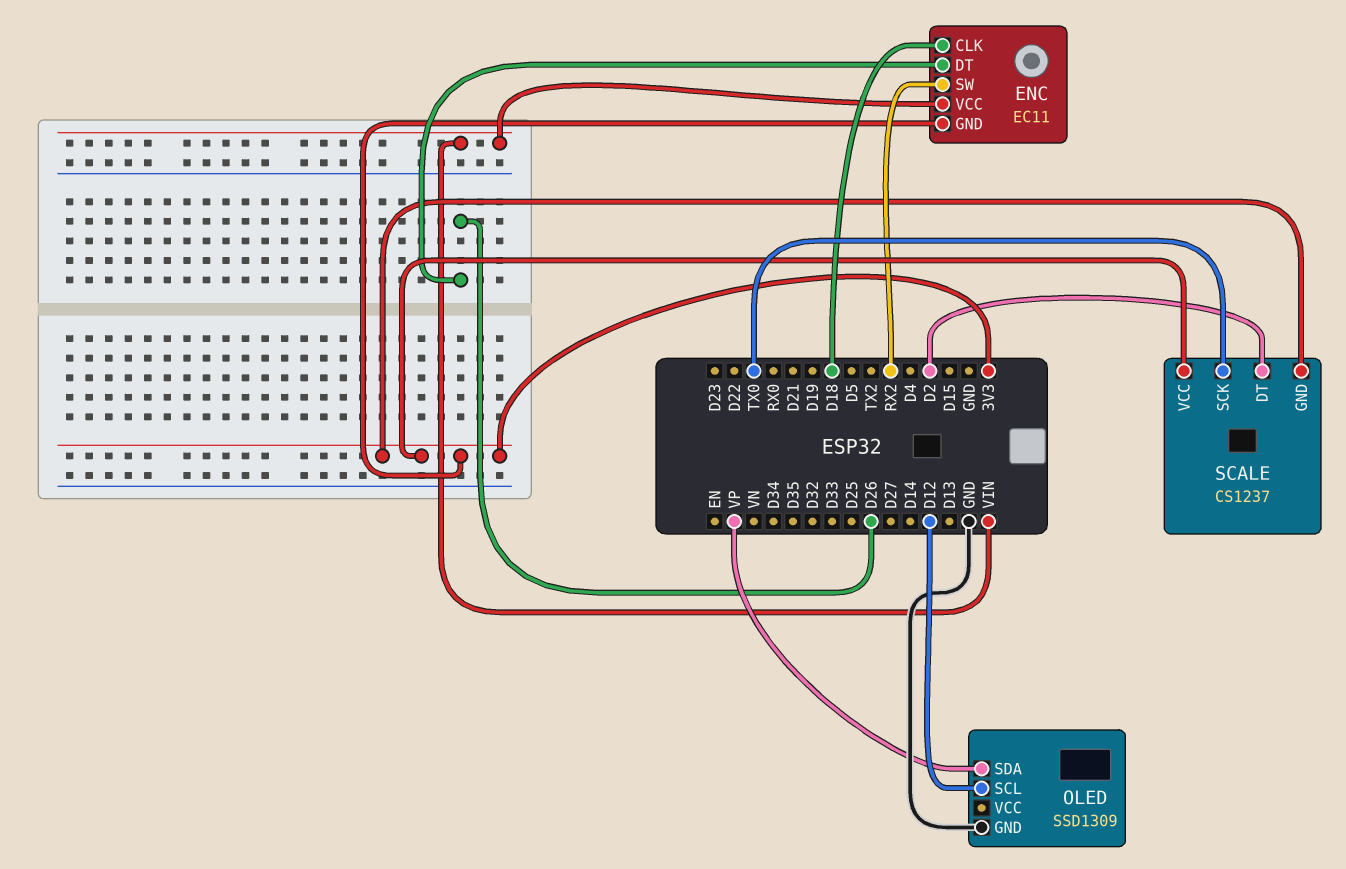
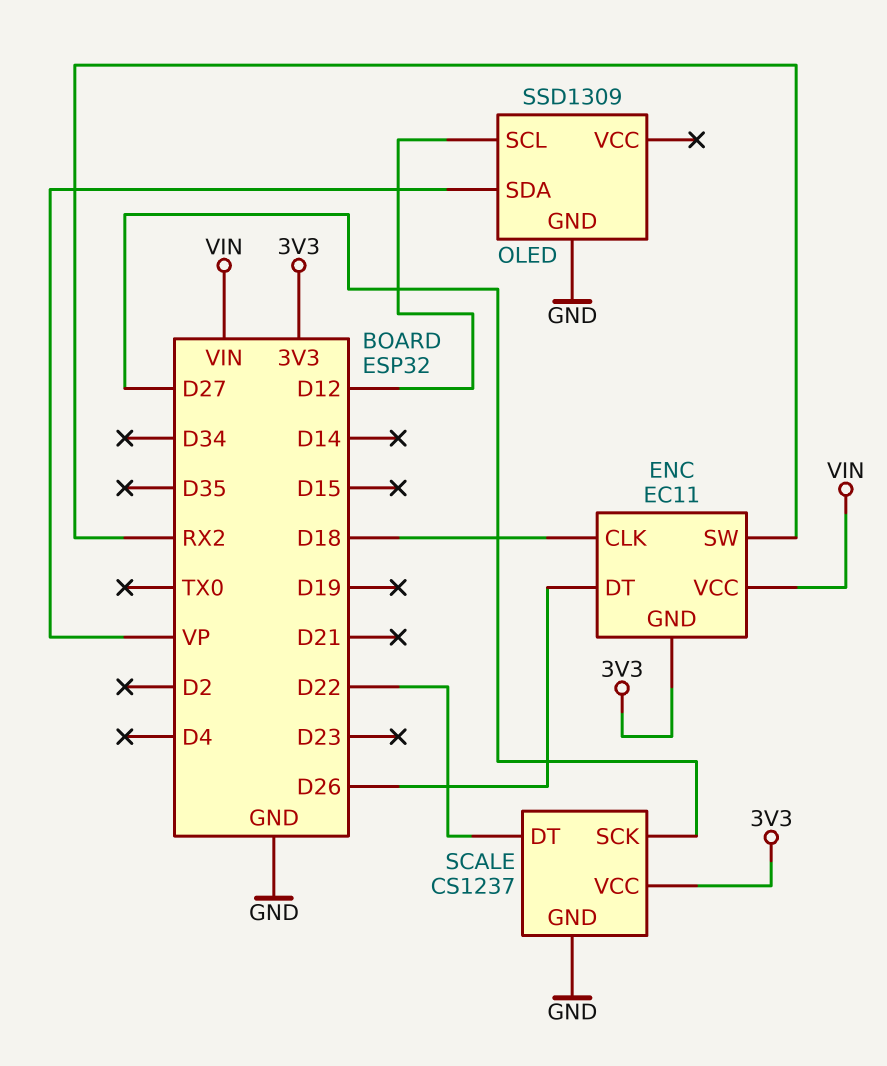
SCALE pin DT: D2 -> D22
SCALE pin GND: 3V3 -> GND
SCALE pin SCK: TX0 -> D27

